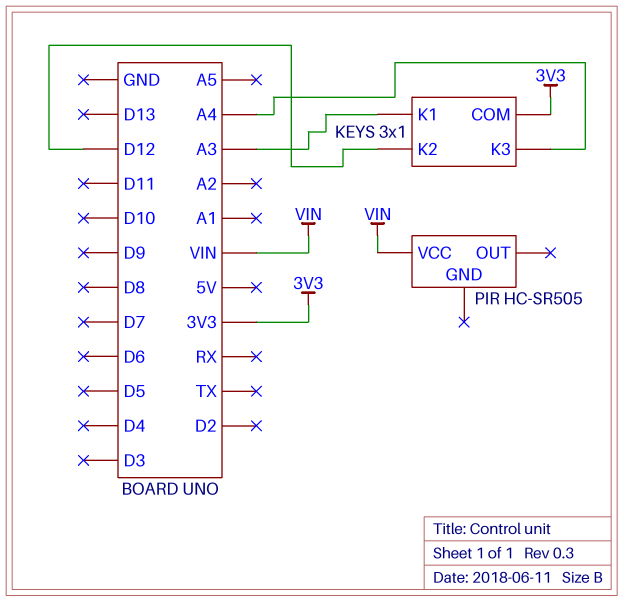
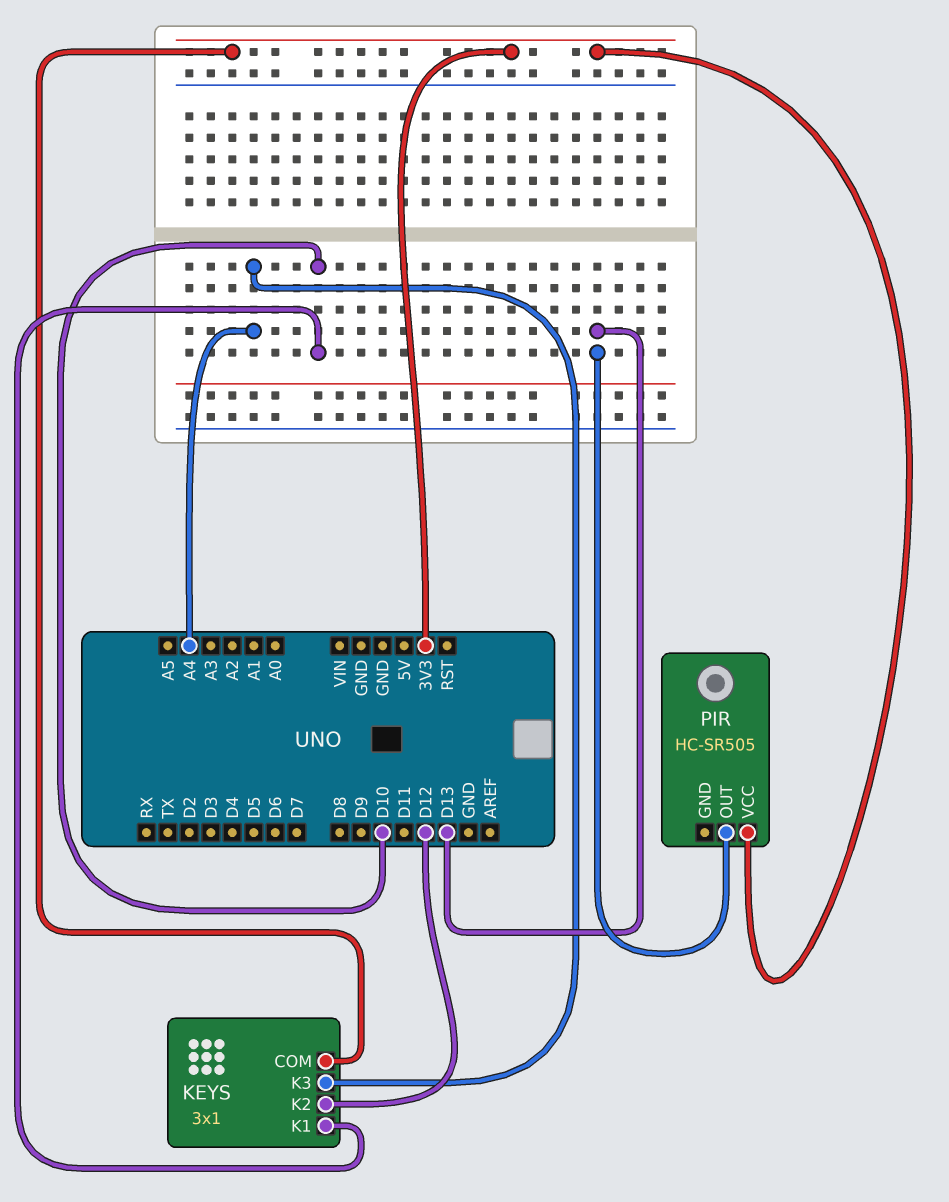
KEYS pin K1: A3 -> D10
PIR pin OUT: none -> D13
PIR pin VCC: VIN -> 3V3

